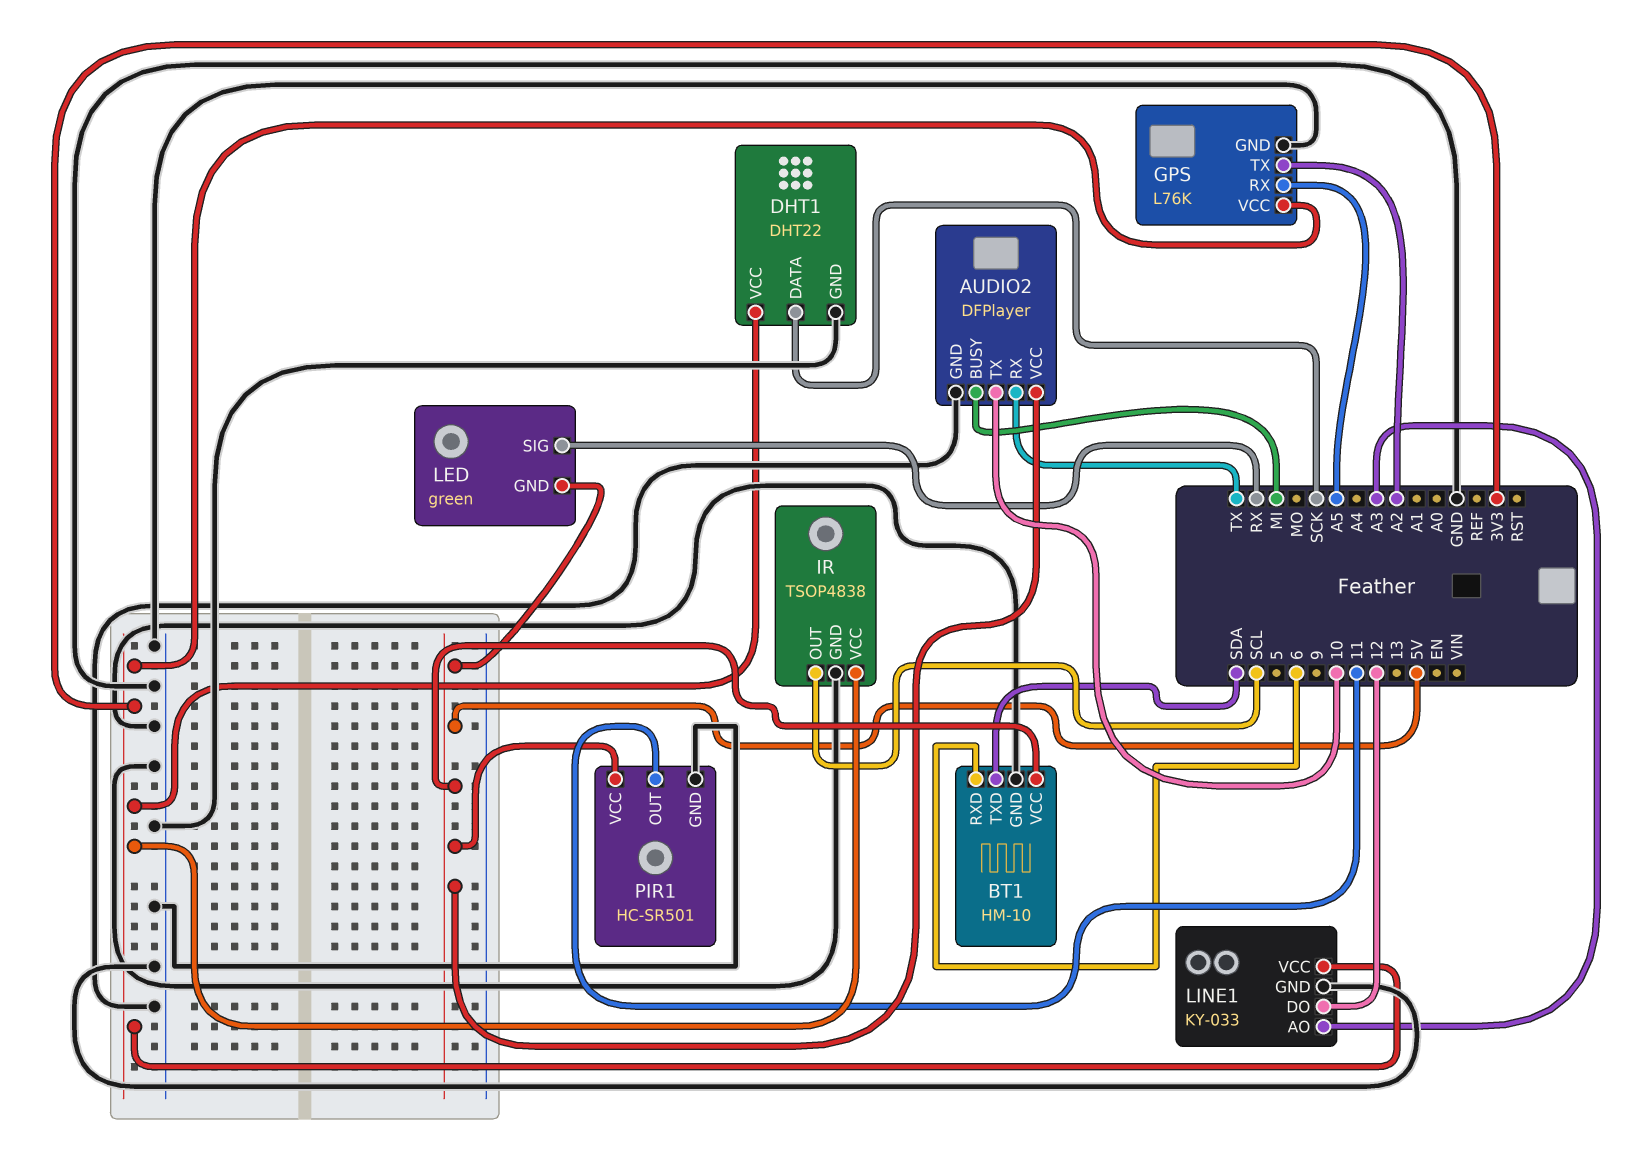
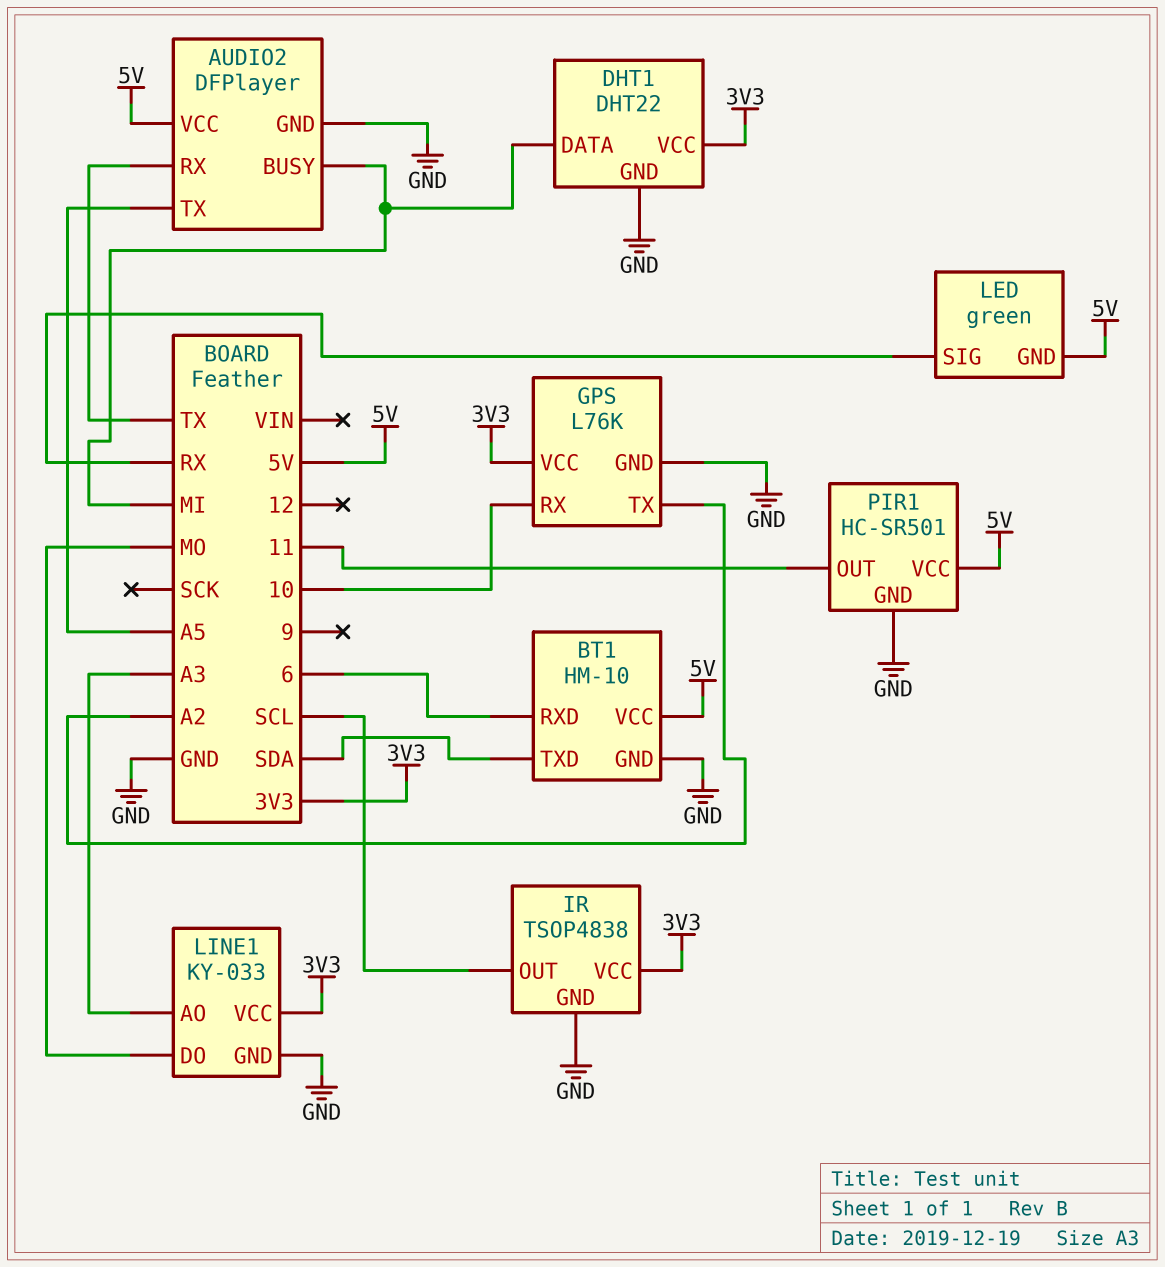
AUDIO2 pin TX: 10 -> A5
DHT1 pin DATA: SCK -> MI
GPS pin RX: A5 -> 10
LINE1 pin DO: 12 -> MO

